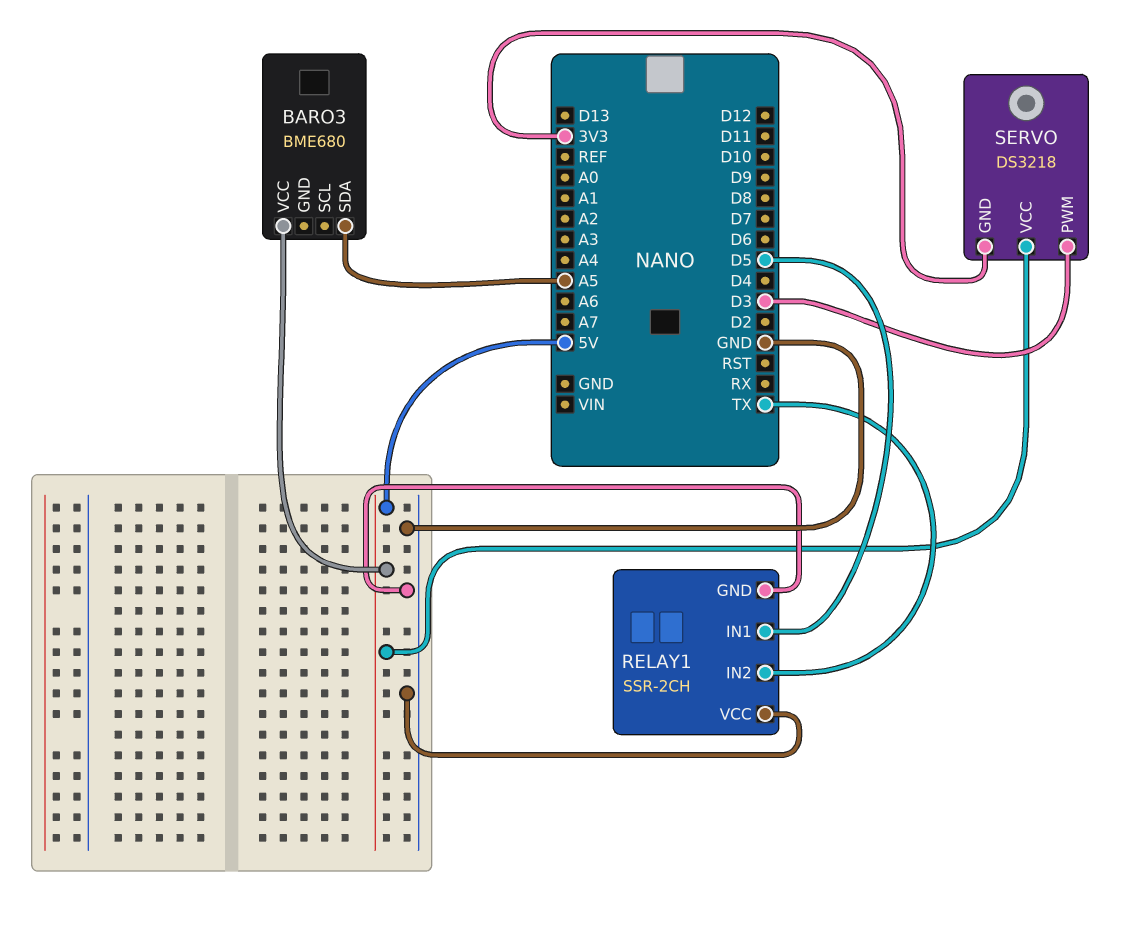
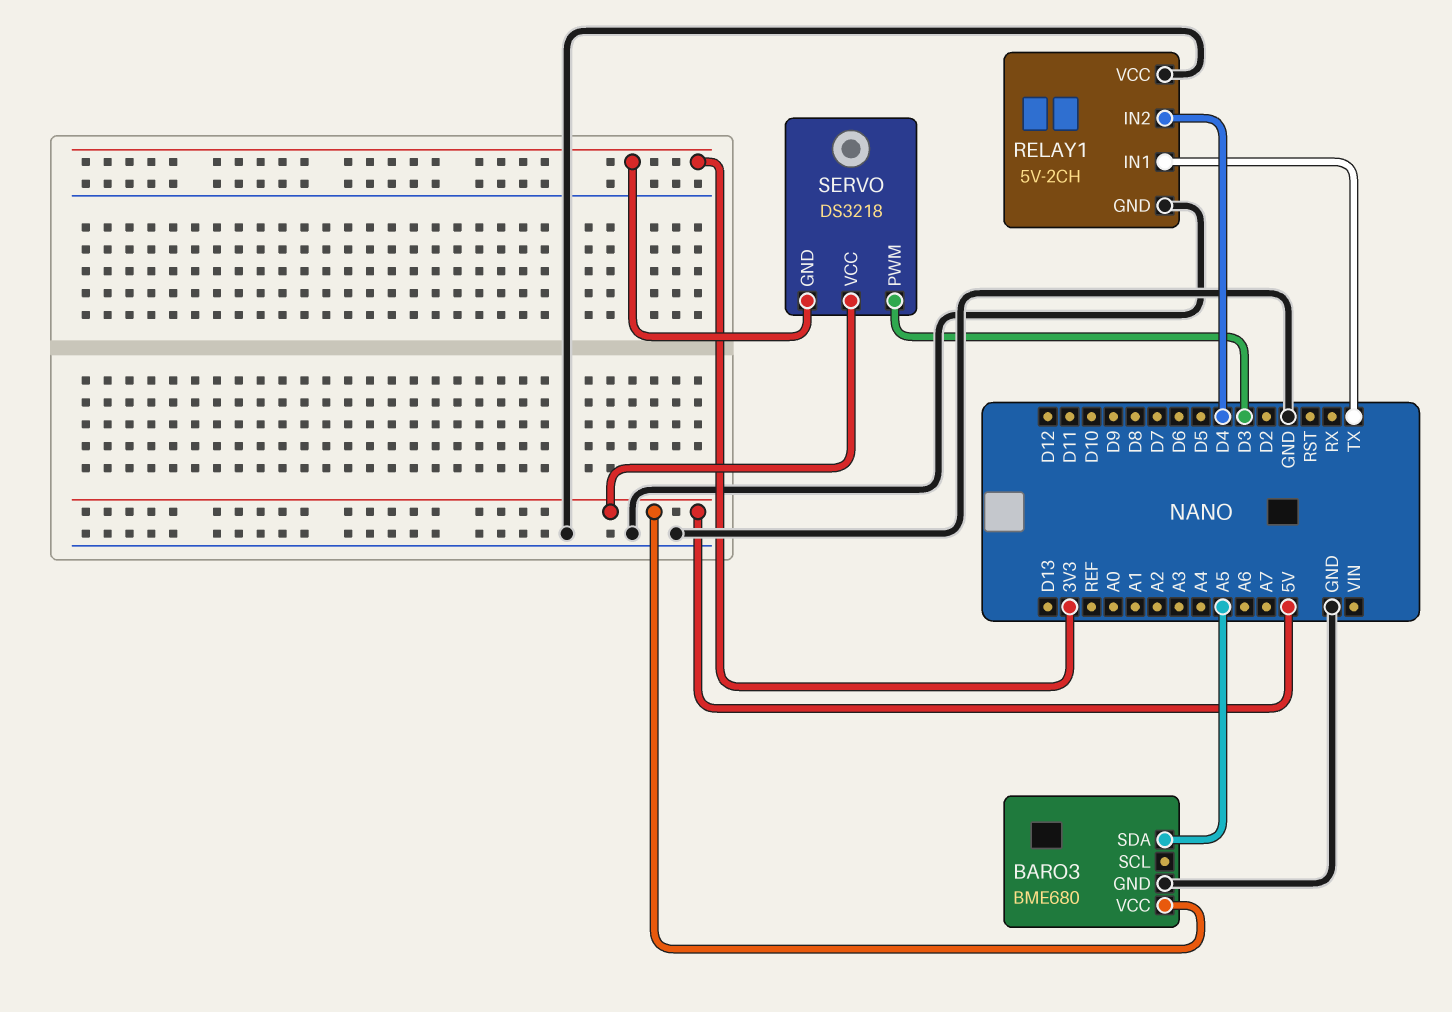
BARO3 pin GND: none -> GND
RELAY1: SSR-2CH -> 5V-2CH
RELAY1 pin IN1: D5 -> TX
RELAY1 pin IN2: TX -> D4

